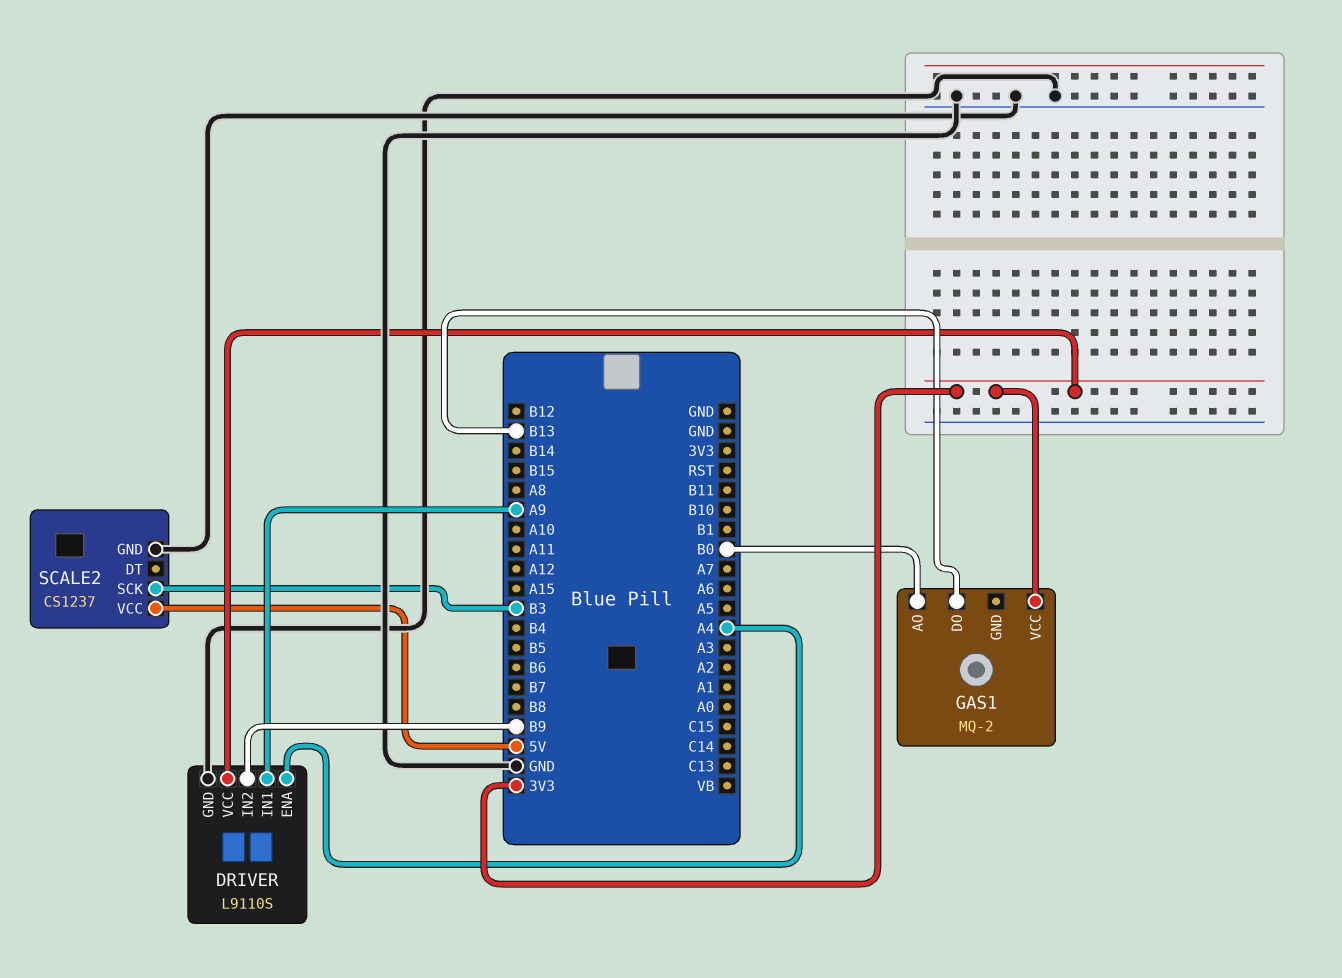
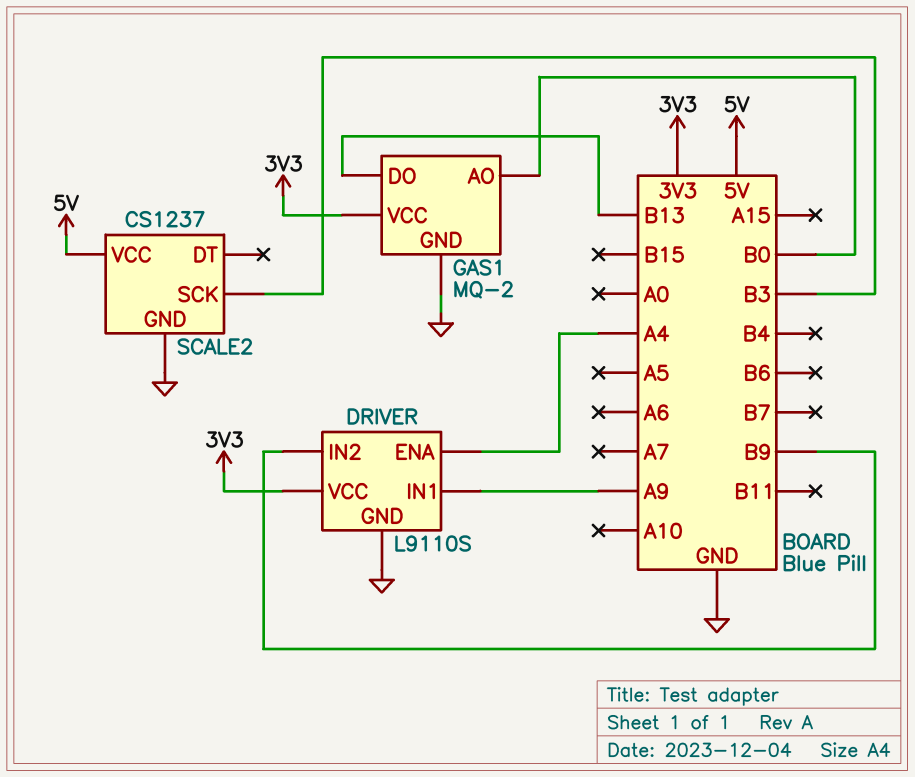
GAS1 pin GND: none -> GND

